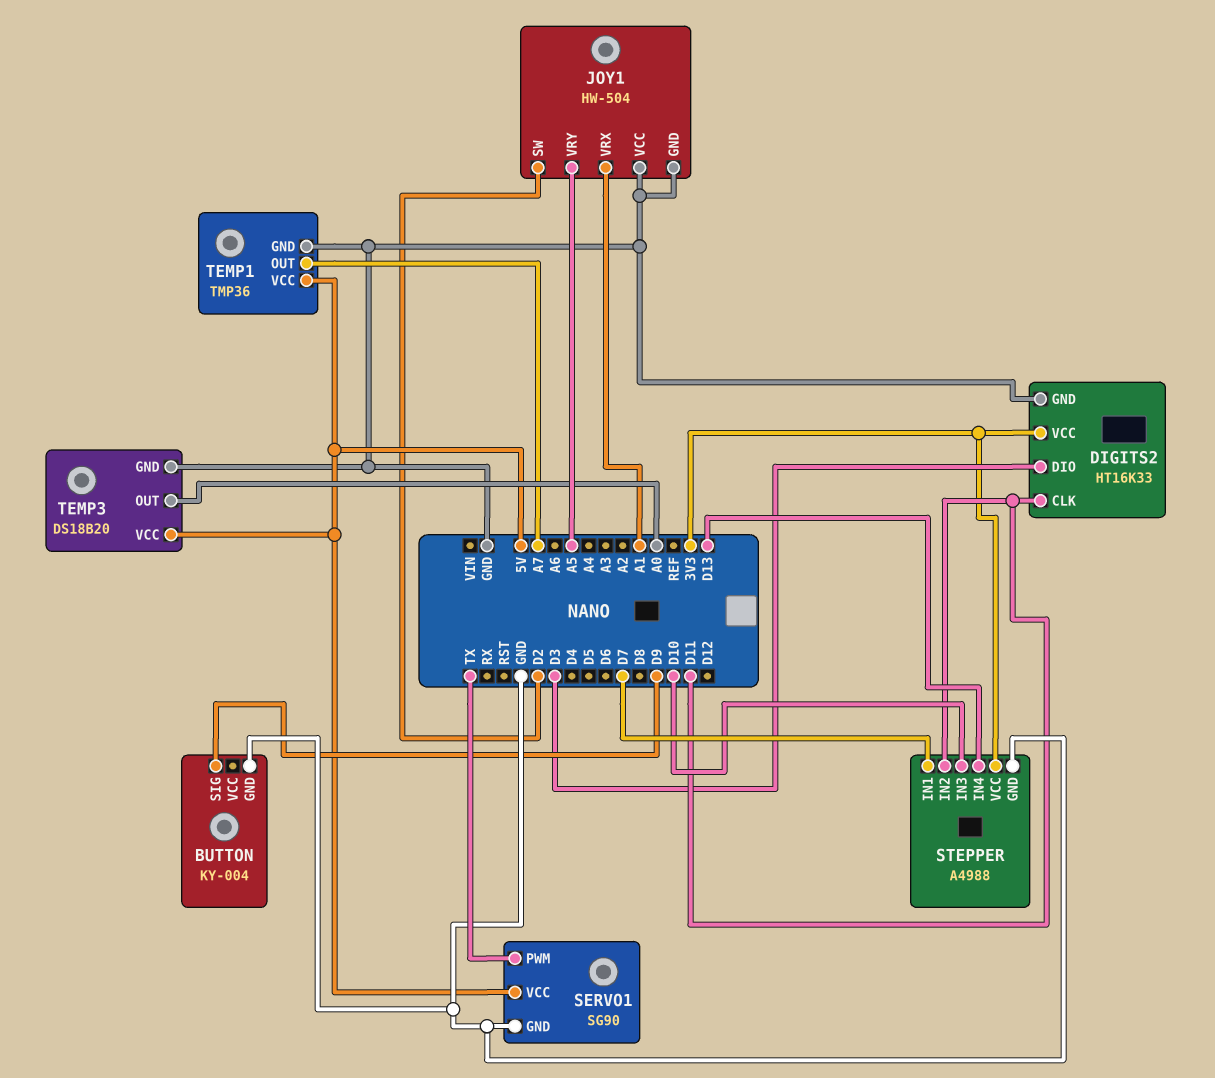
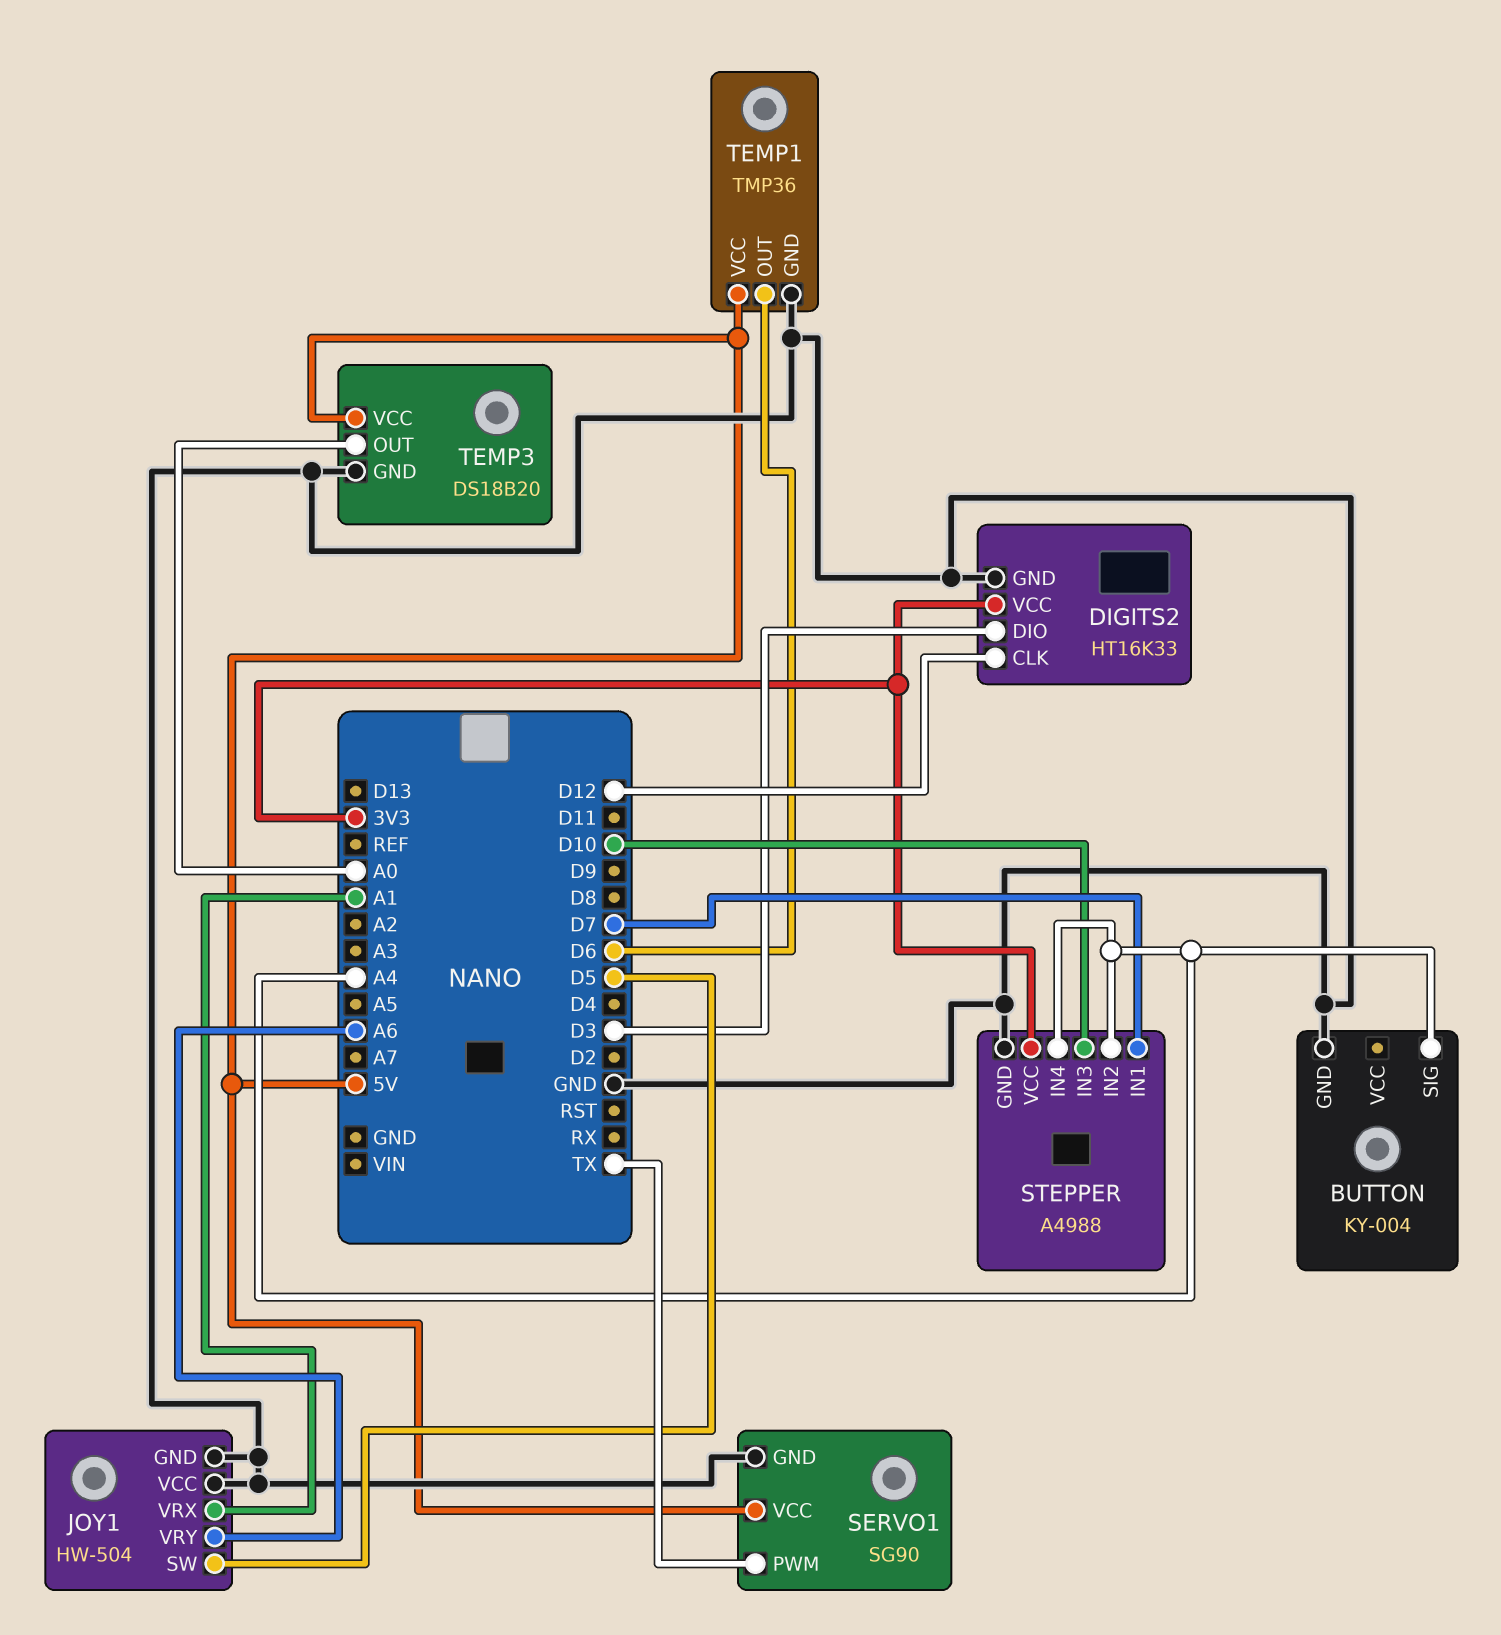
BUTTON pin SIG: D9 -> A4
DIGITS2 pin CLK: D11 -> D12
JOY1 pin SW: D2 -> D5
JOY1 pin VRY: A5 -> A6
STEPPER pin IN2: D11 -> A4
STEPPER pin IN4: D13 -> A4
TEMP1 pin OUT: A7 -> D6

